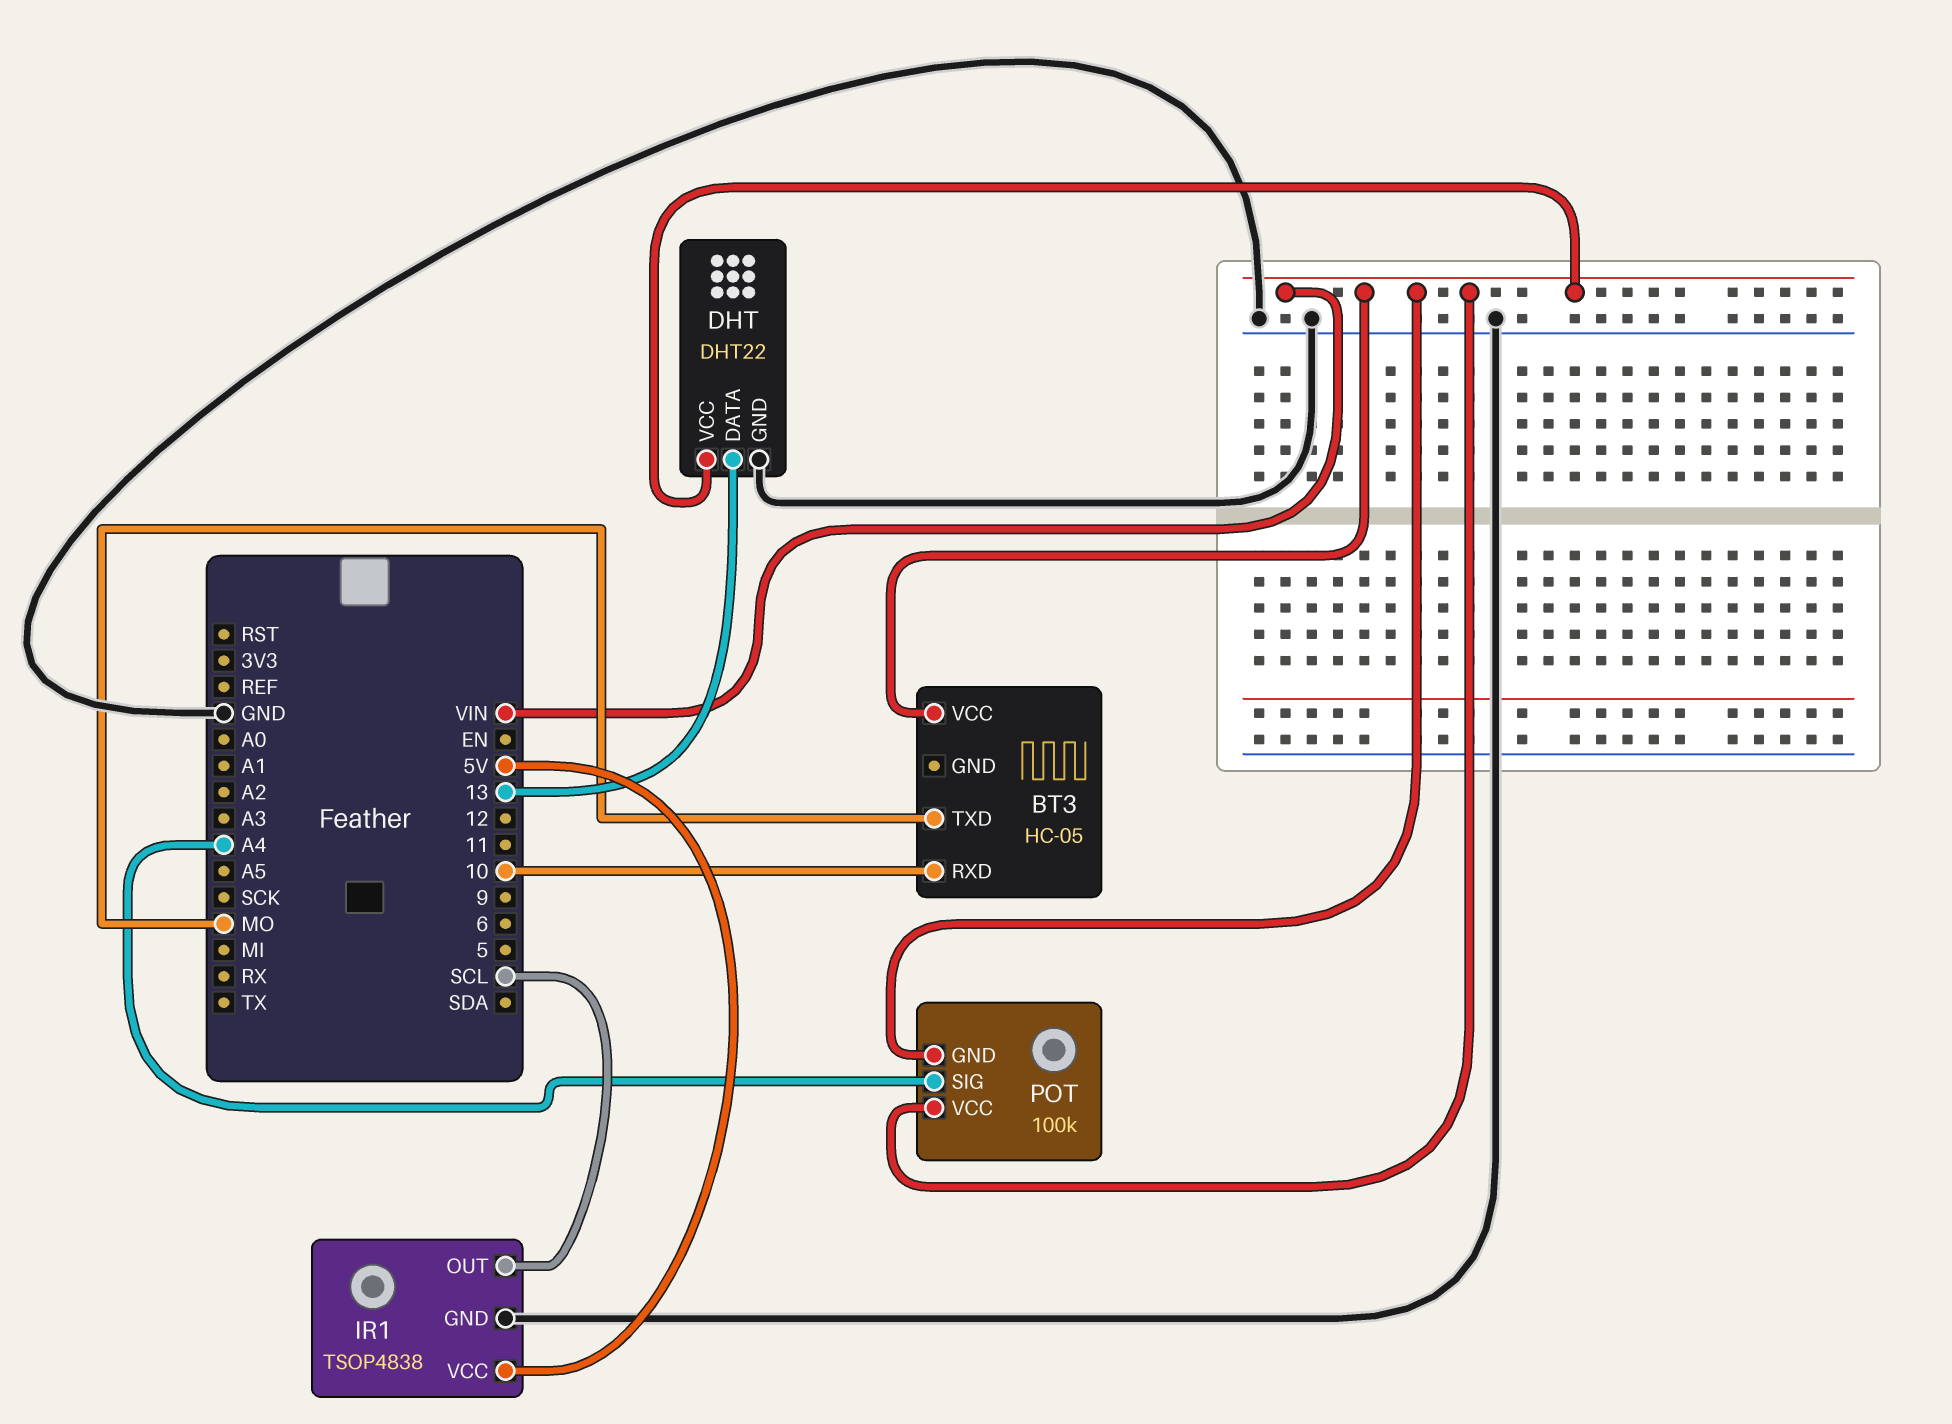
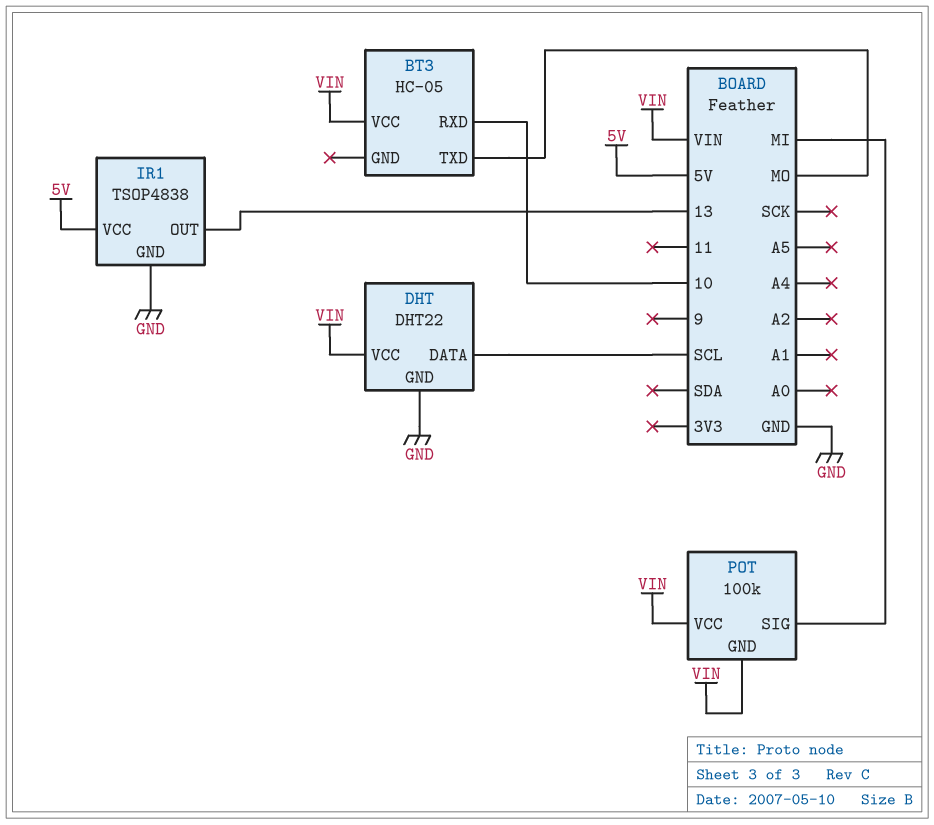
DHT pin DATA: 13 -> SCL
IR1 pin OUT: SCL -> 13
POT pin SIG: A4 -> MI

